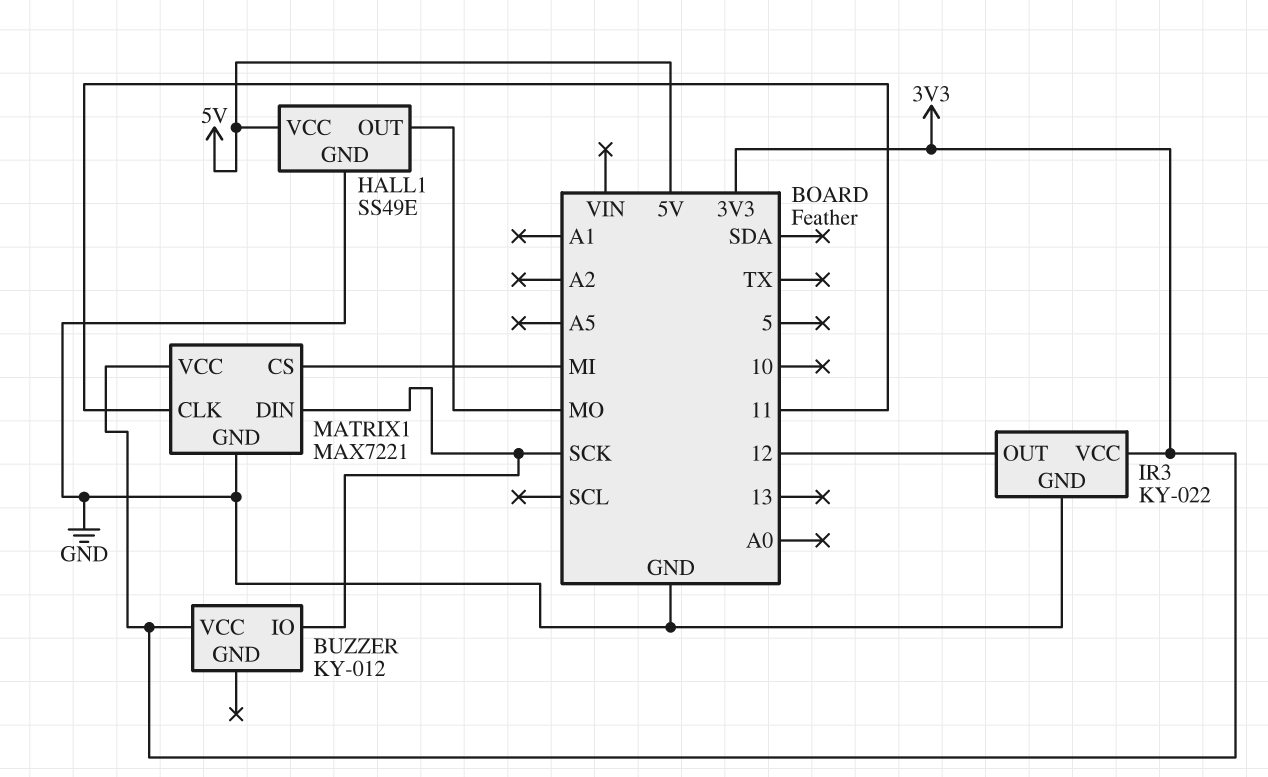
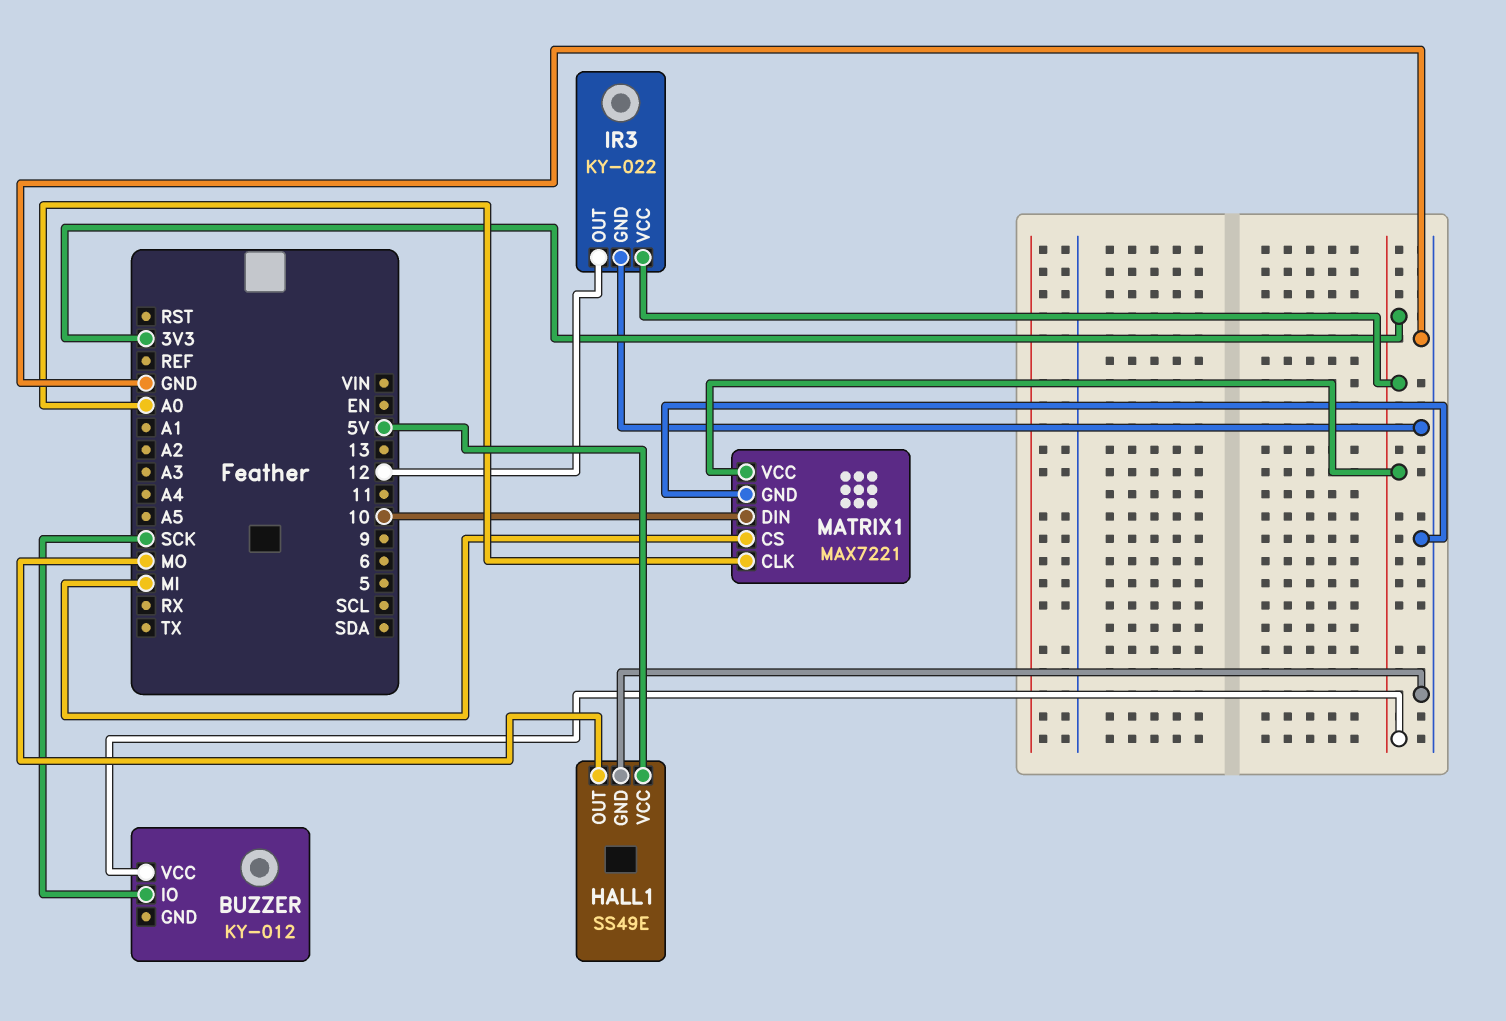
MATRIX1 pin CLK: 11 -> A0
MATRIX1 pin DIN: SCK -> 10

